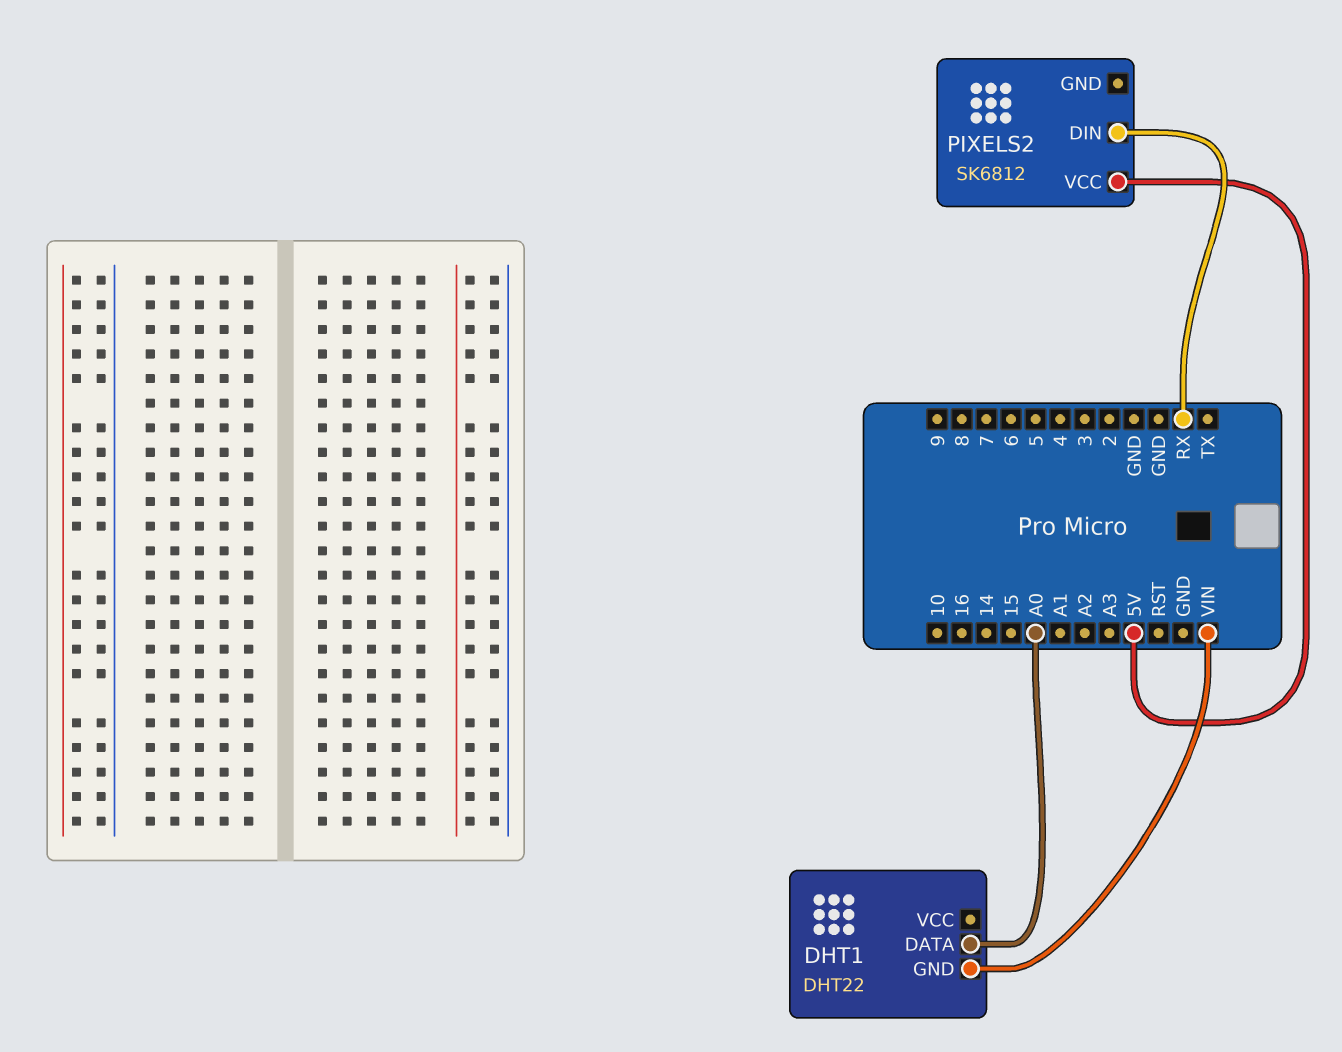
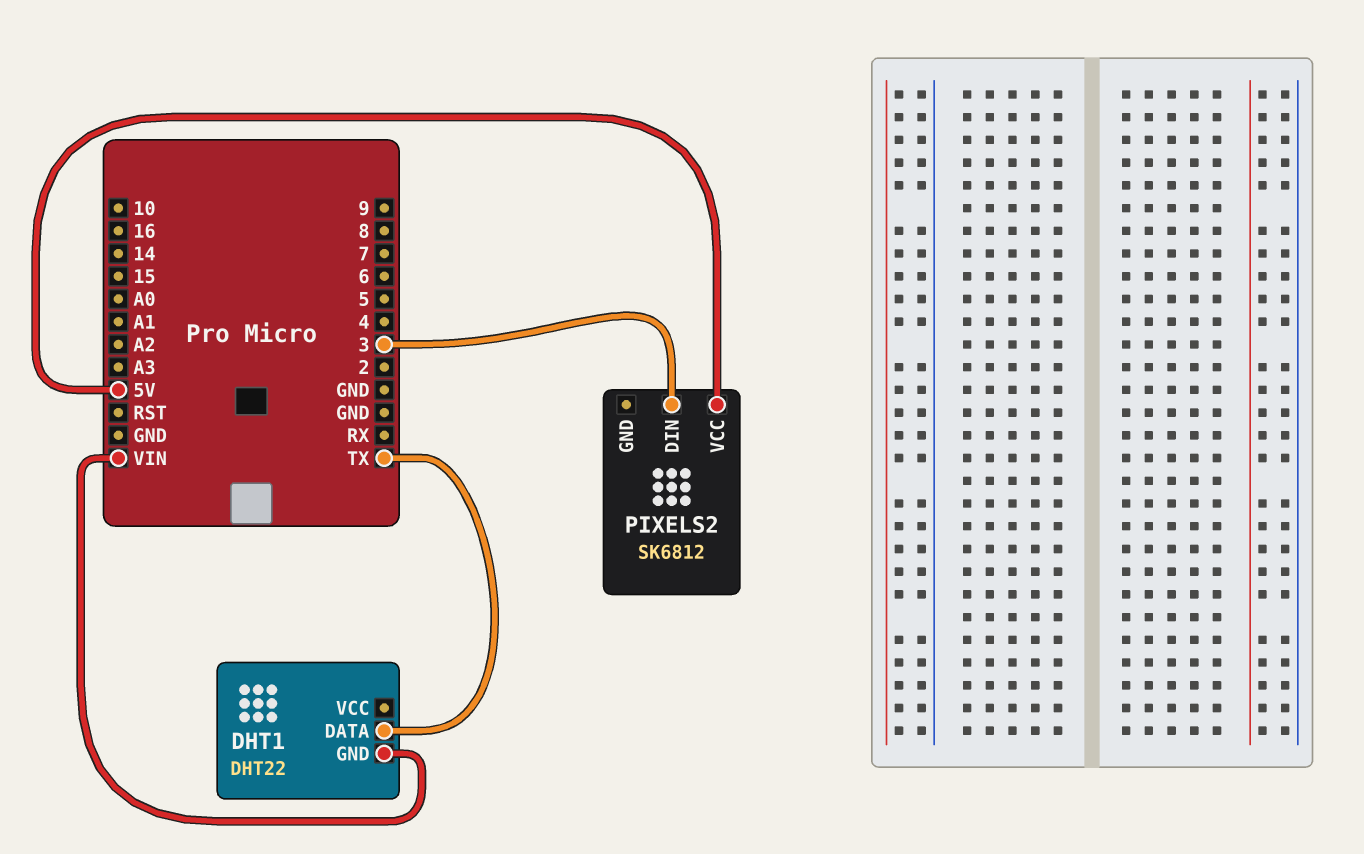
DHT1 pin DATA: A0 -> TX
PIXELS2 pin DIN: RX -> 3

